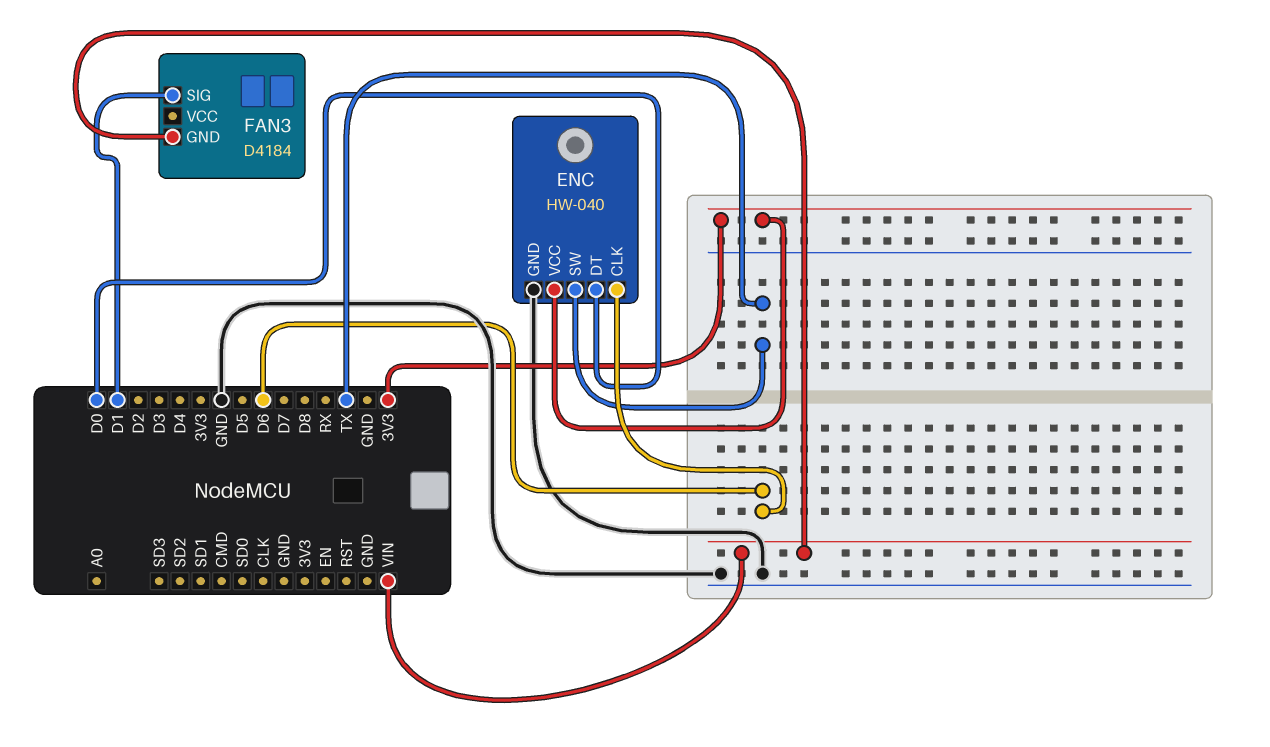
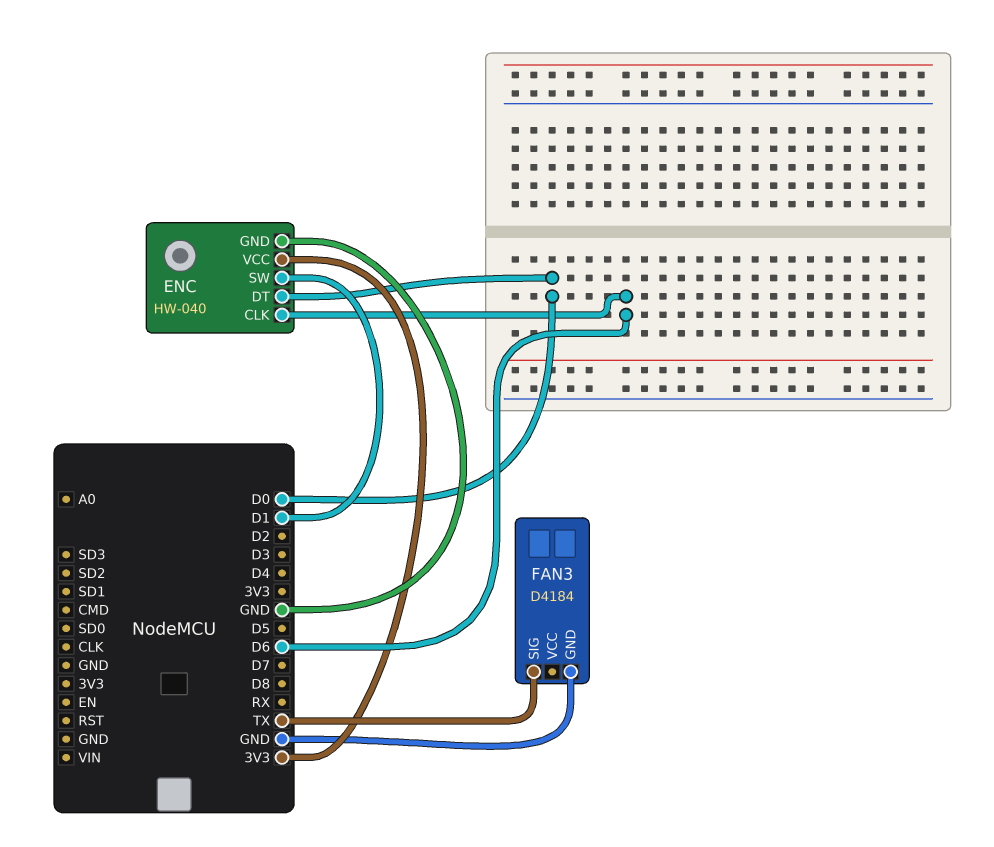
ENC pin SW: TX -> D1
FAN3 pin GND: VIN -> GND
FAN3 pin SIG: D1 -> TX

